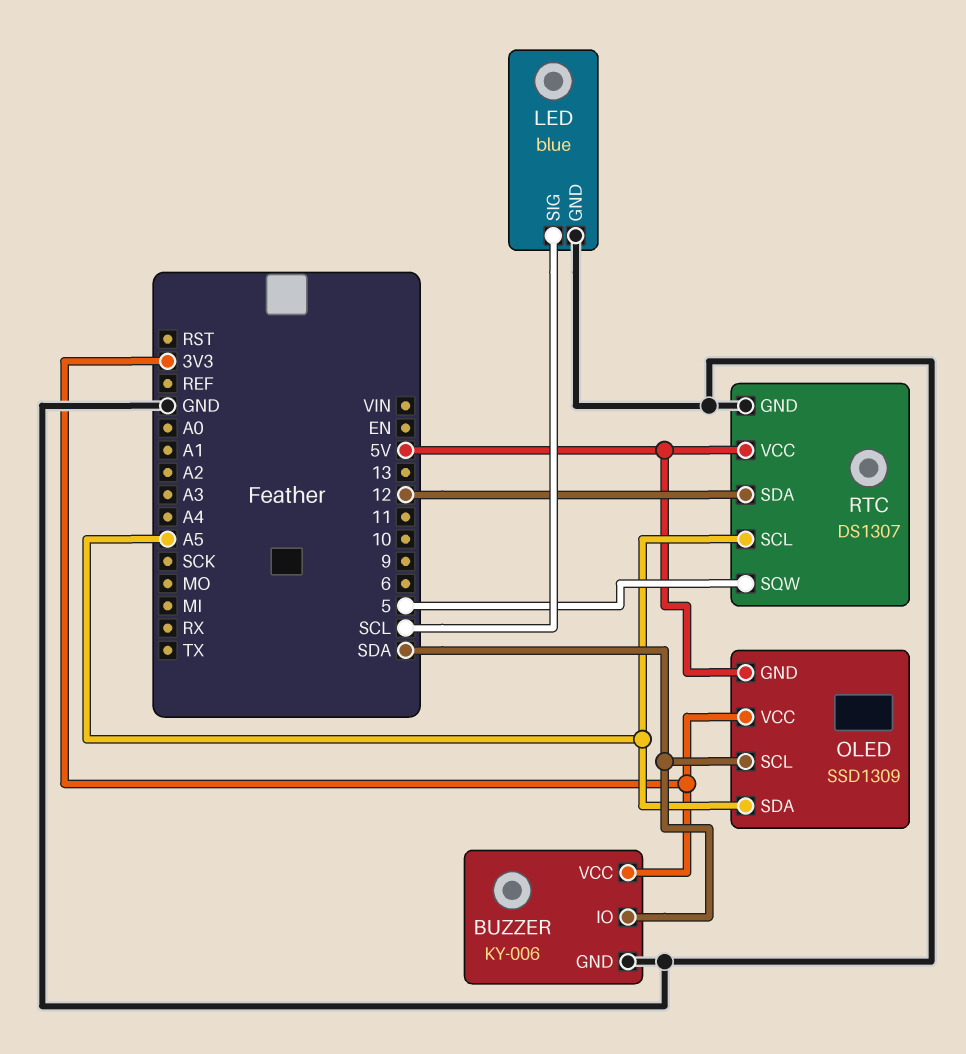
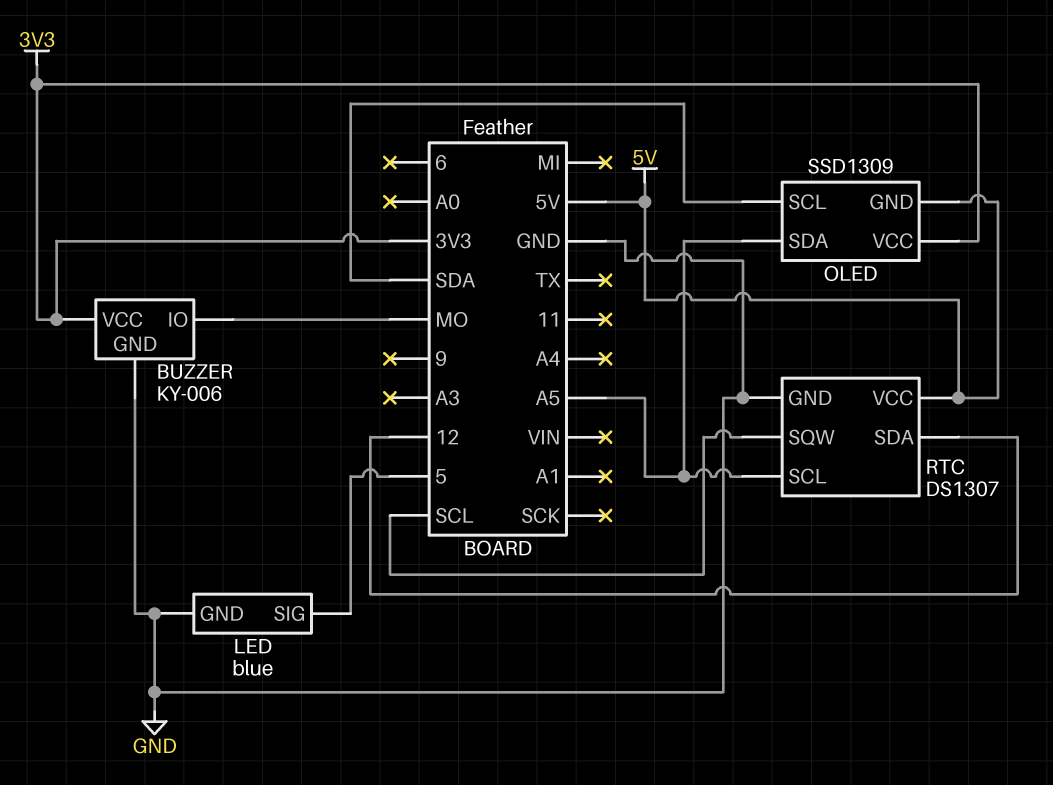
BUZZER pin IO: SDA -> MO
LED pin SIG: SCL -> 5
RTC pin SQW: 5 -> SCL

